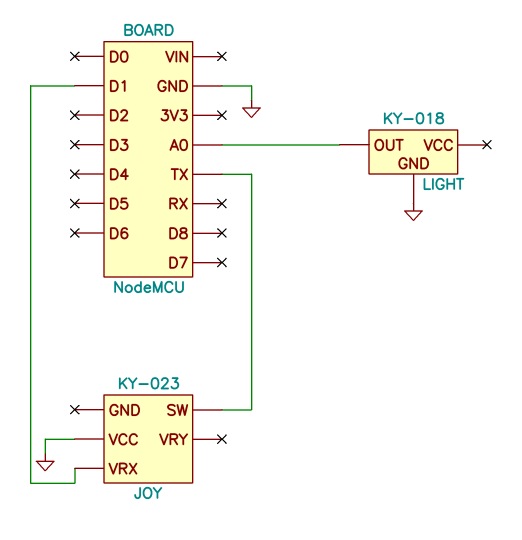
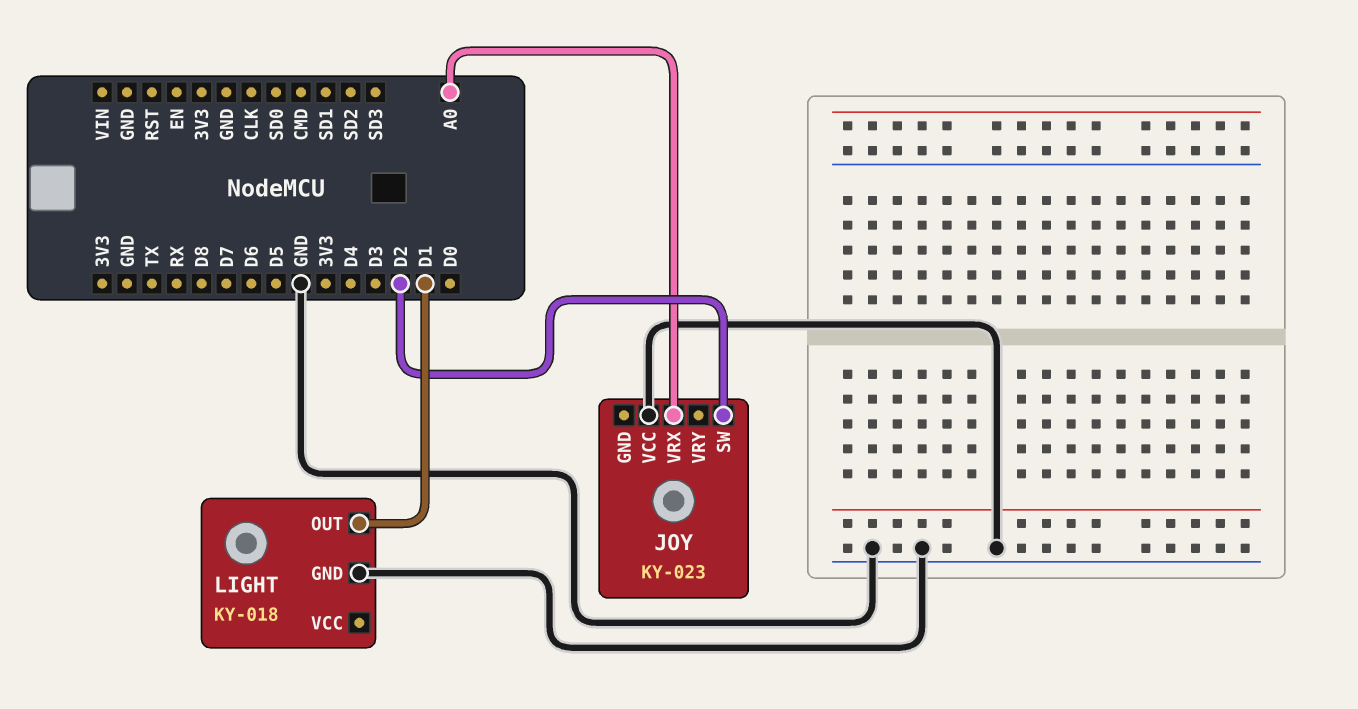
JOY pin SW: TX -> D2
JOY pin VRX: D1 -> A0
LIGHT pin OUT: A0 -> D1

